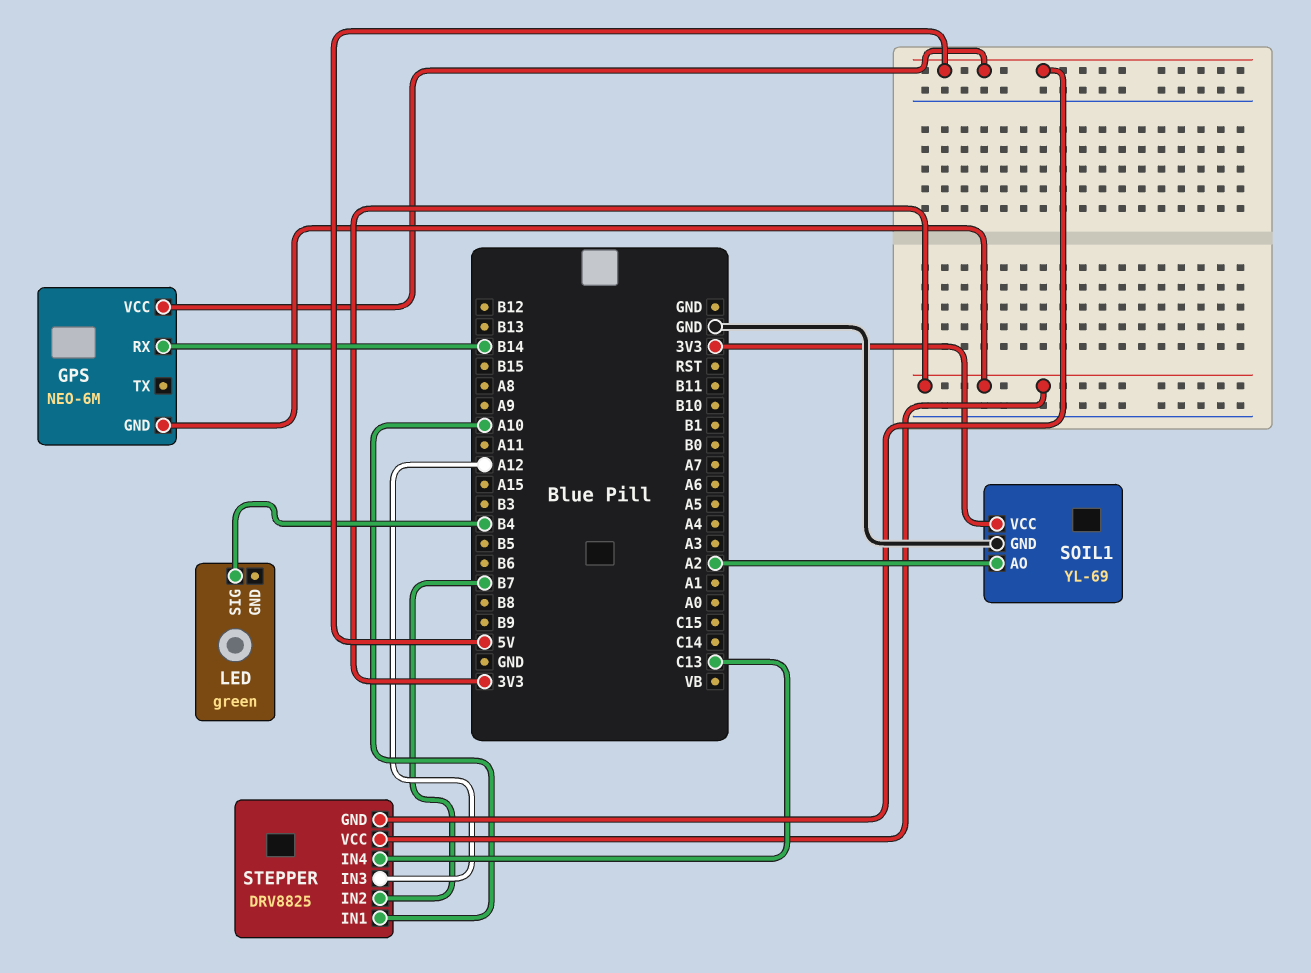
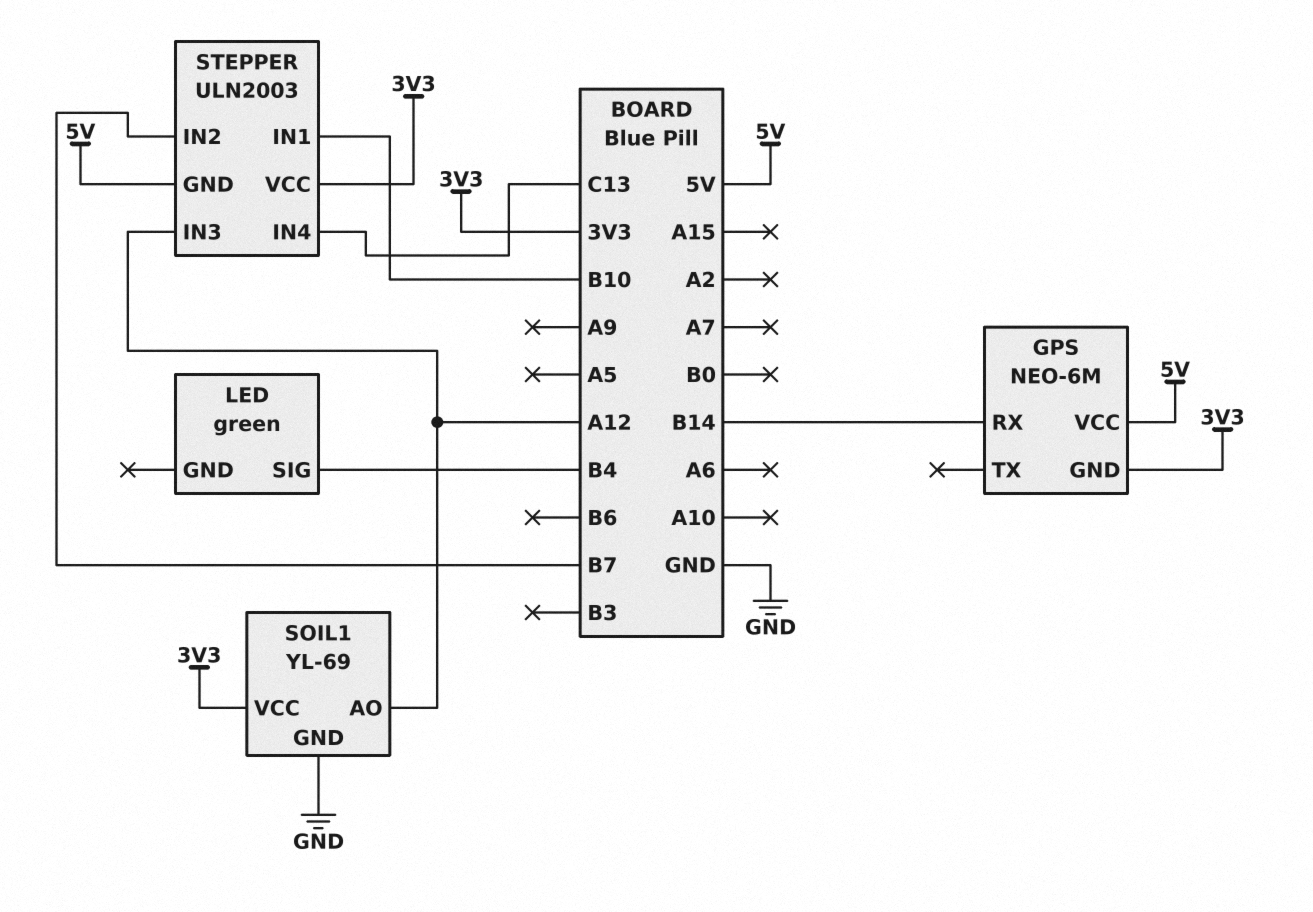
SOIL1 pin AO: A2 -> A12
STEPPER: DRV8825 -> ULN2003
STEPPER pin IN1: A10 -> B10

